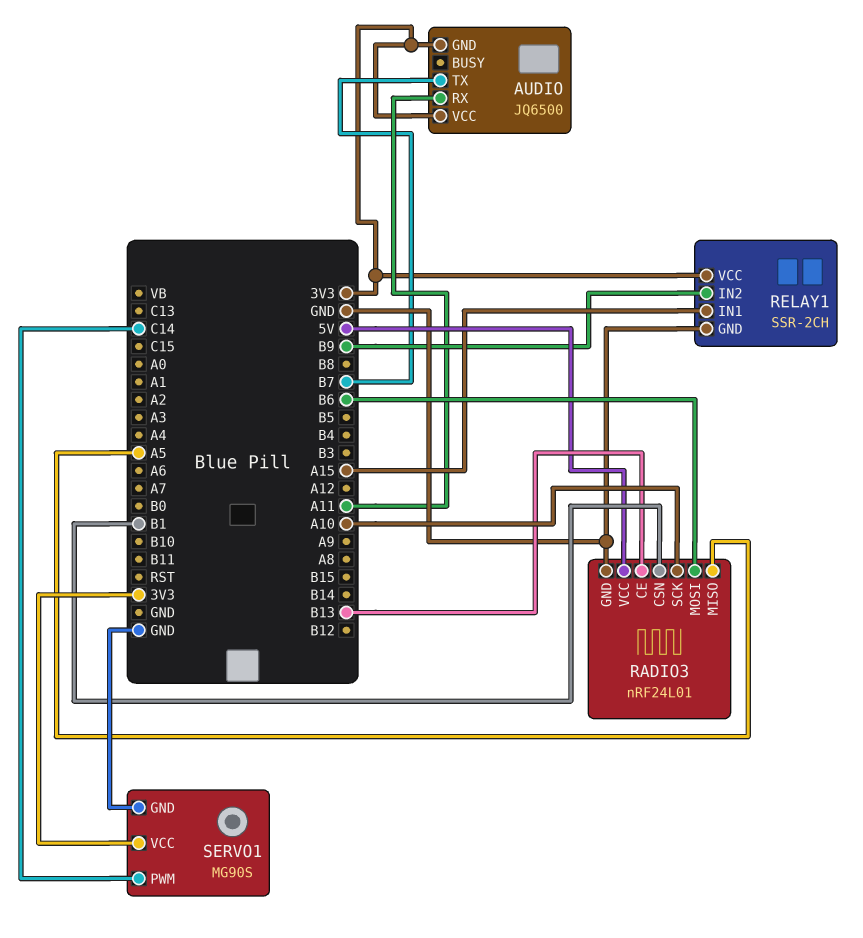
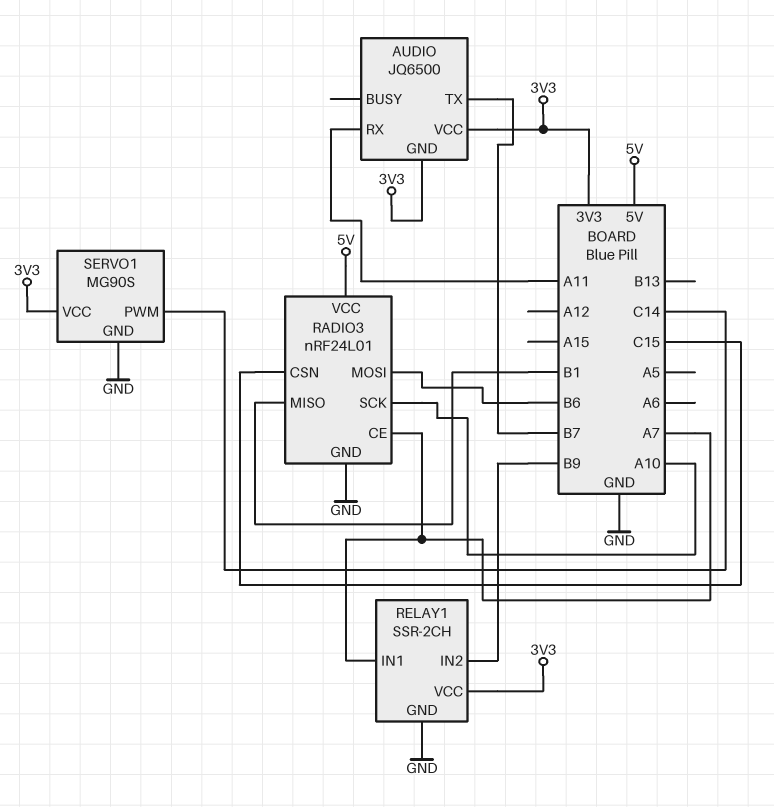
RADIO3 pin CE: B13 -> A7
RADIO3 pin CSN: B1 -> C15
RADIO3 pin MISO: A5 -> B1
RELAY1 pin IN1: A15 -> A7

